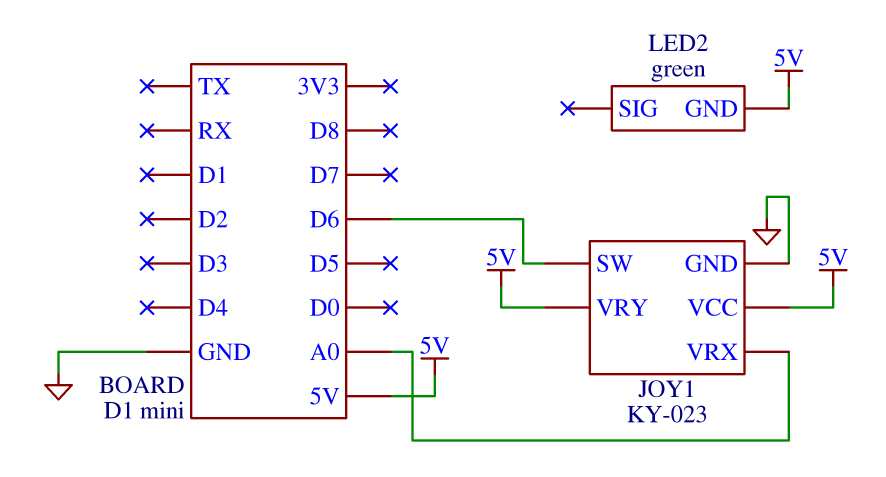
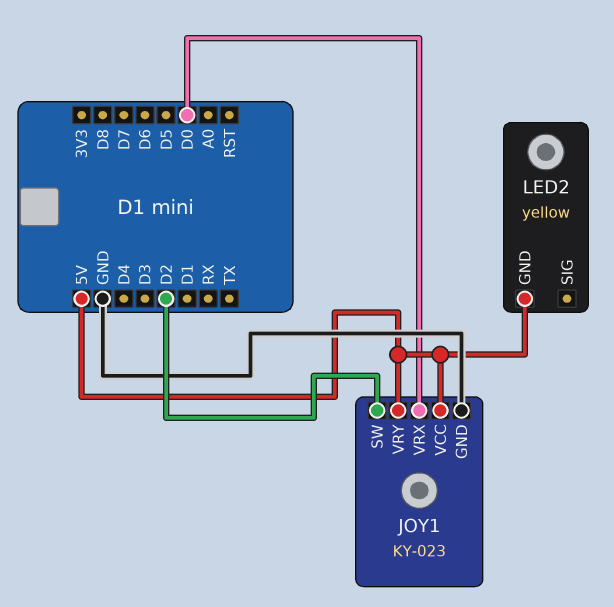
JOY1 pin SW: D6 -> D2
JOY1 pin VRX: A0 -> D0
LED2: green -> yellow

